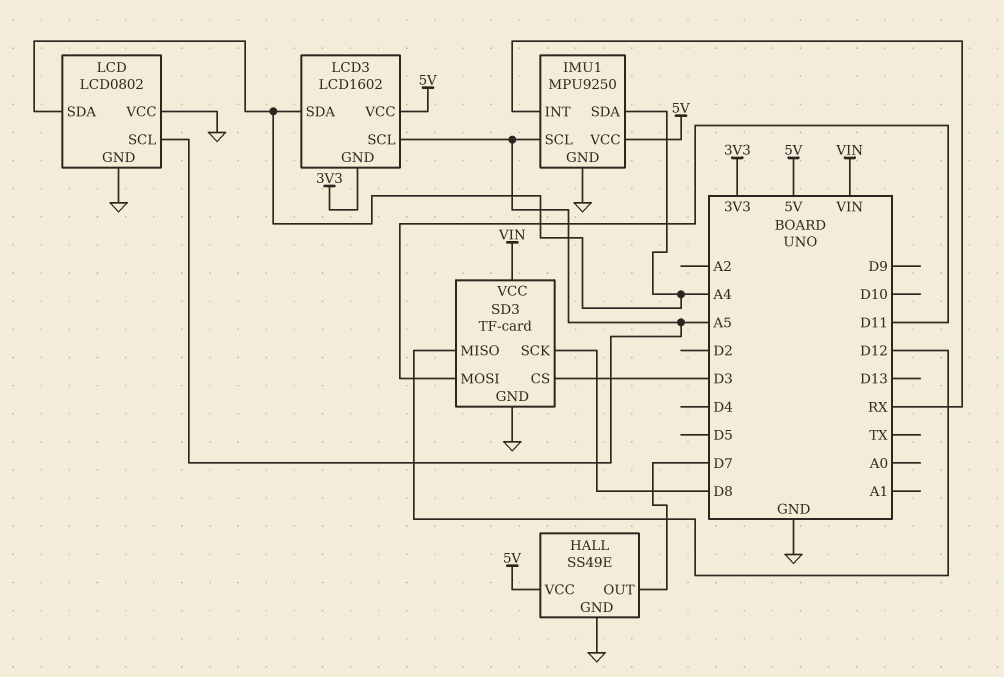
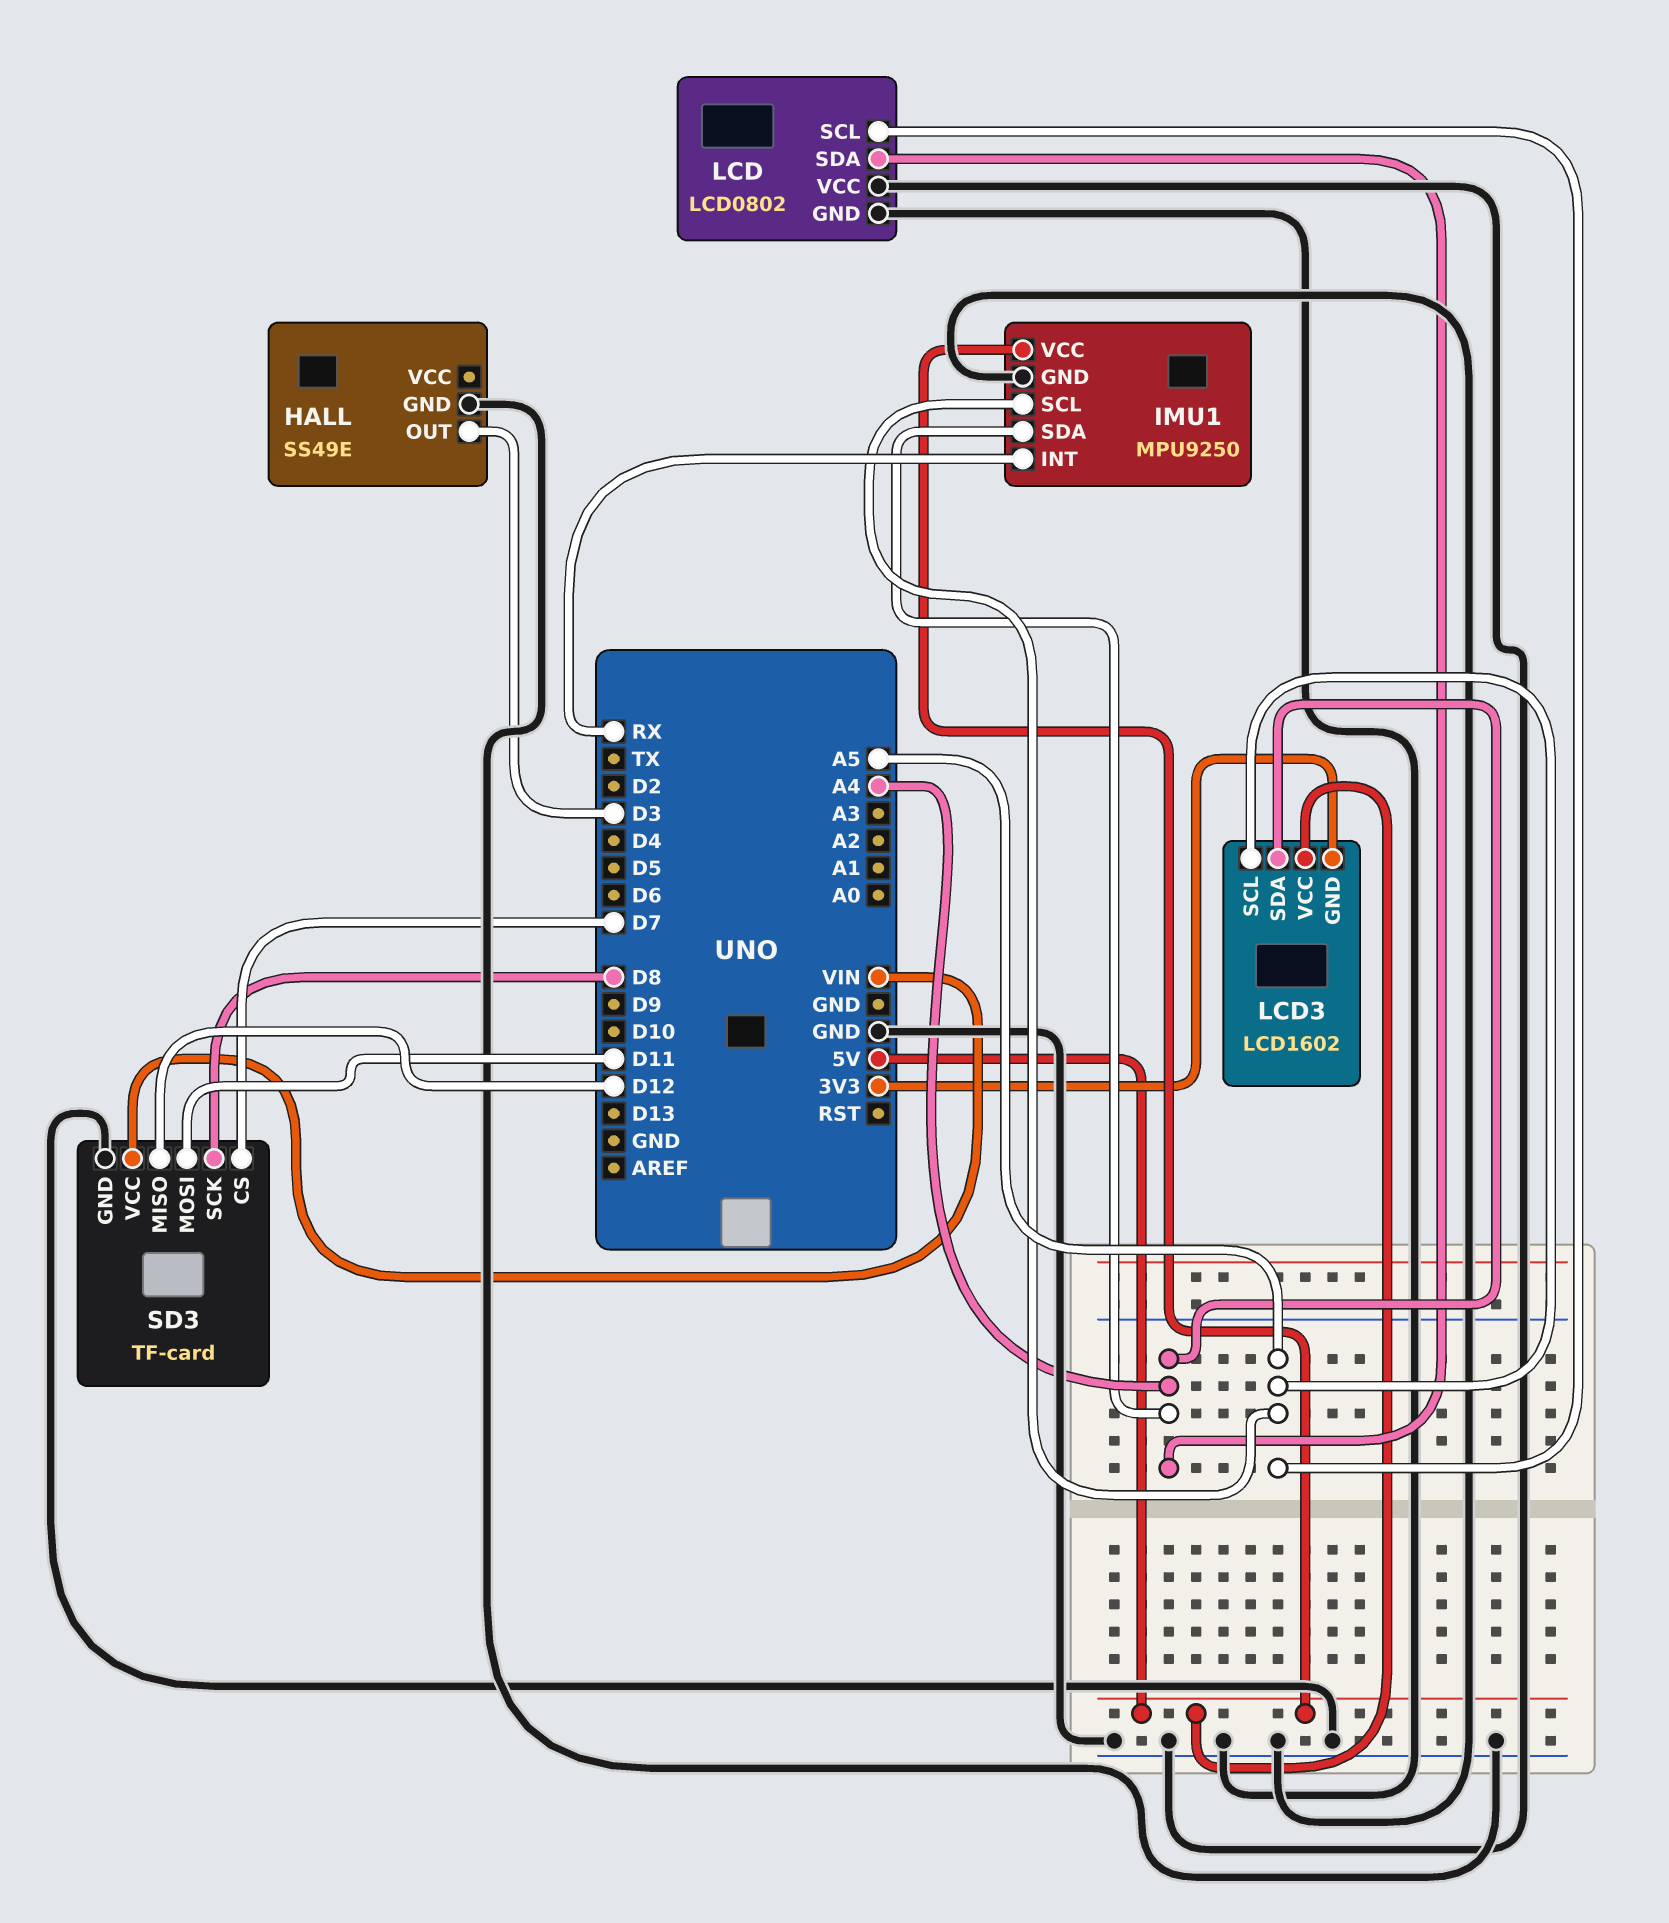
HALL pin OUT: D7 -> D3
HALL pin VCC: 5V -> none
SD3 pin CS: D3 -> D7

